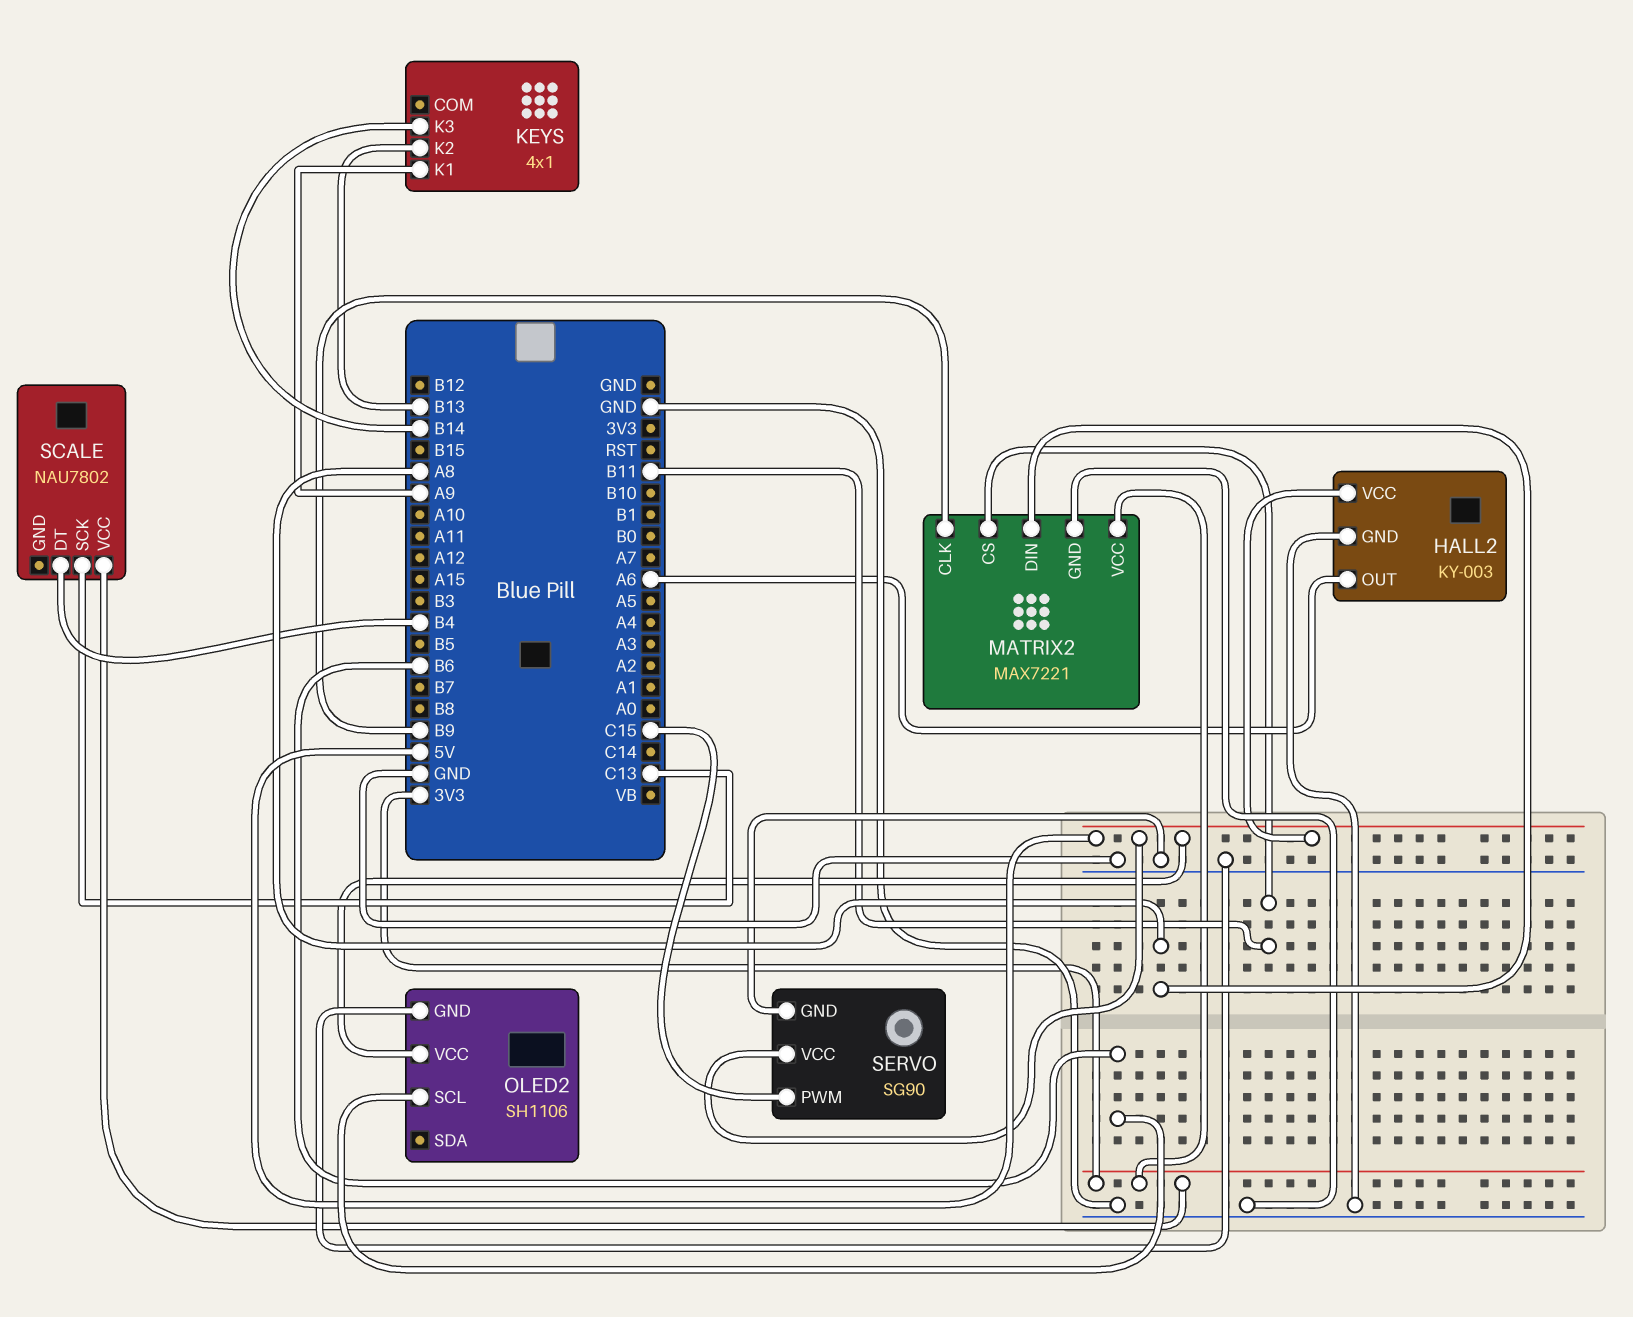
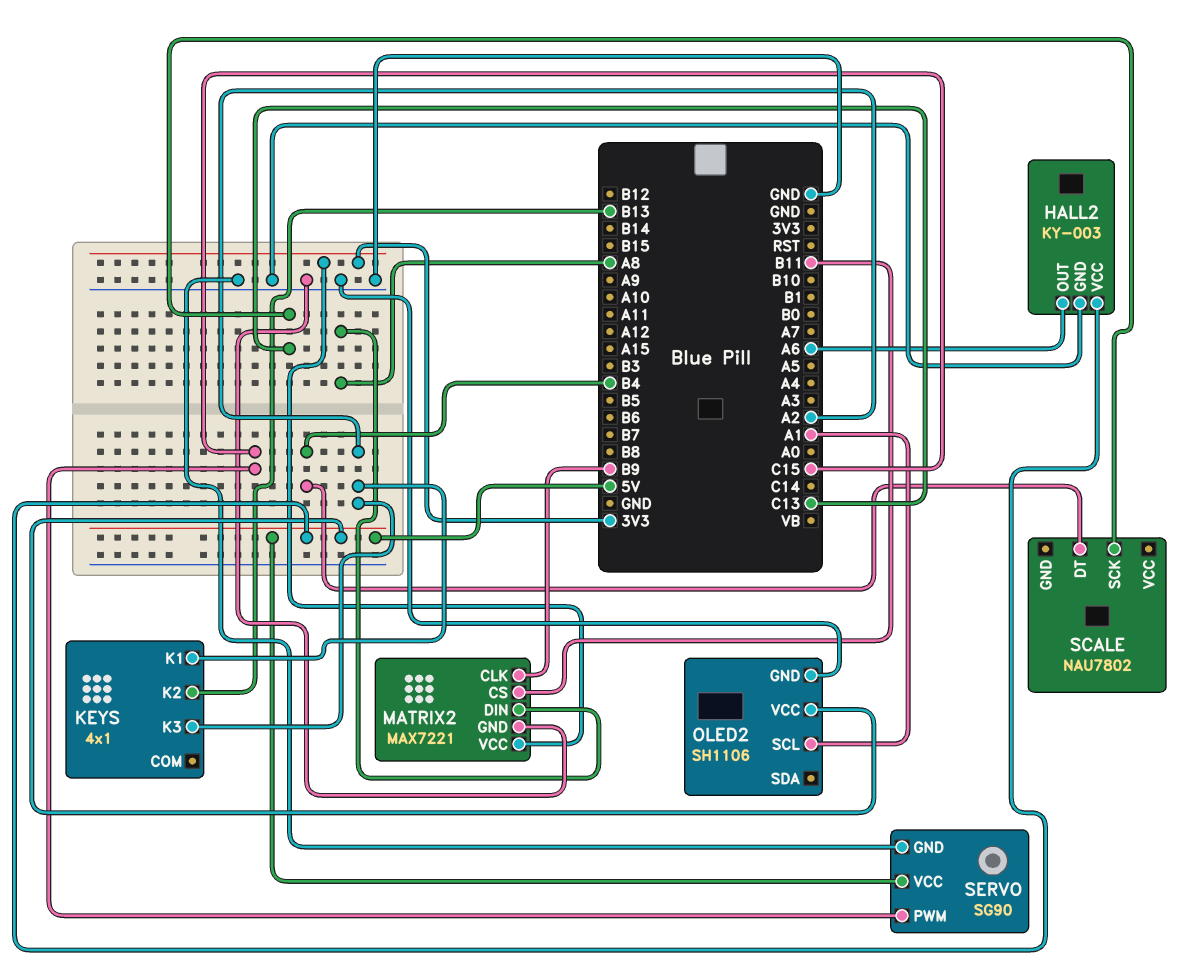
KEYS pin K1: A9 -> A2
KEYS pin K3: B14 -> A2
OLED2 pin SCL: B6 -> A1
SCALE pin VCC: 3V3 -> none

